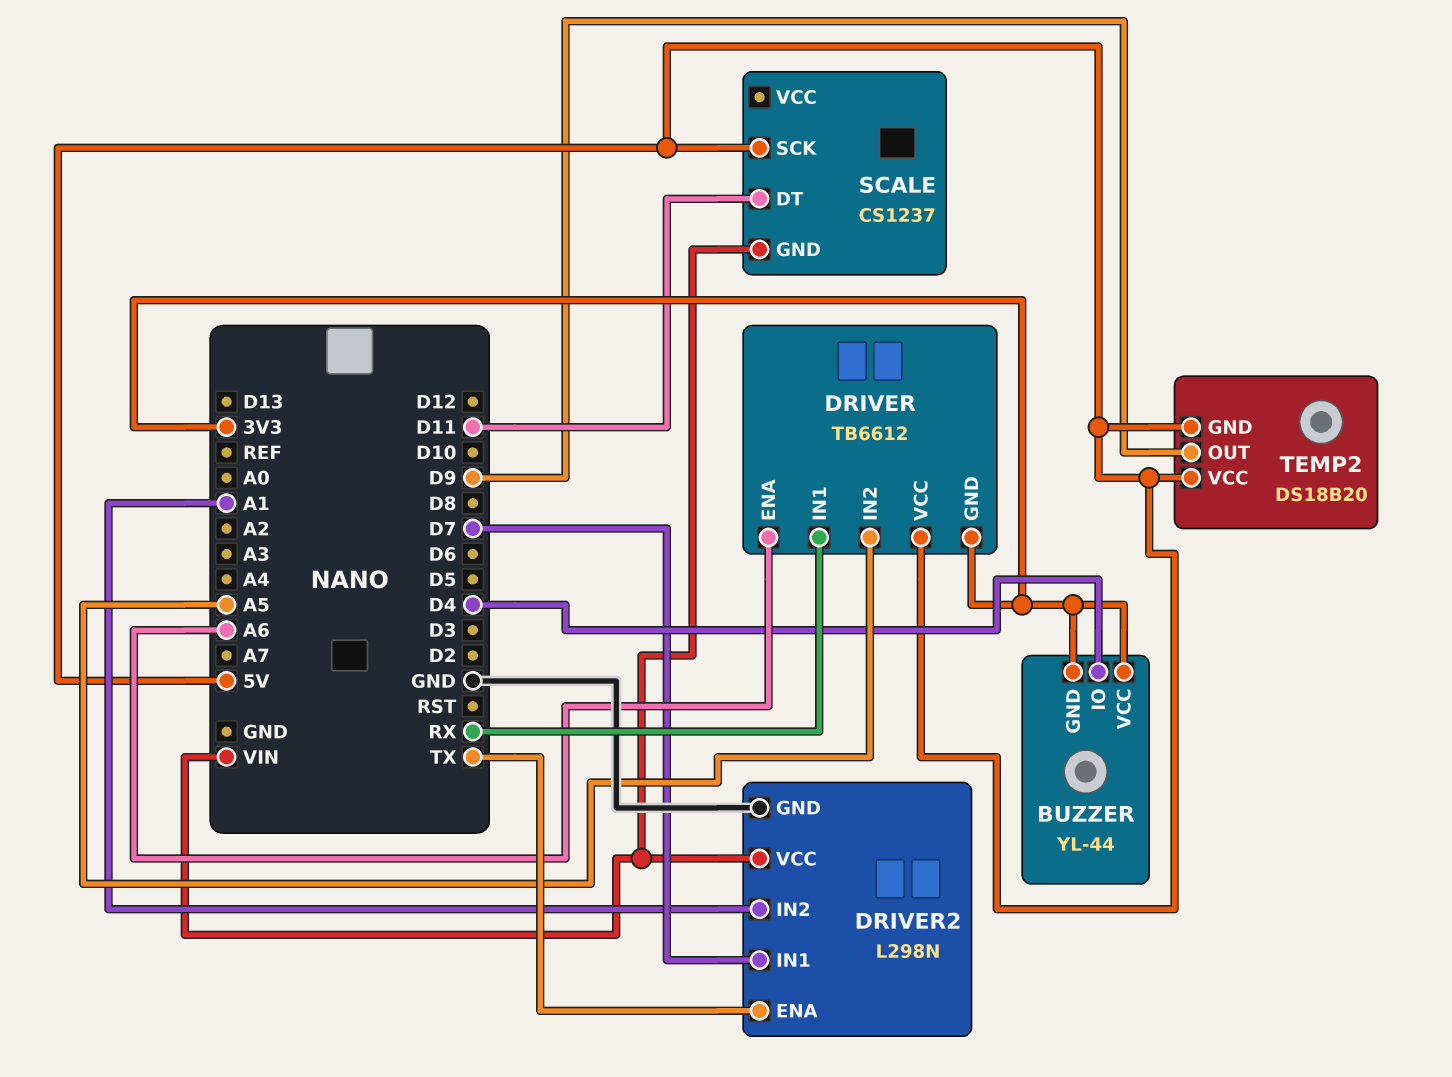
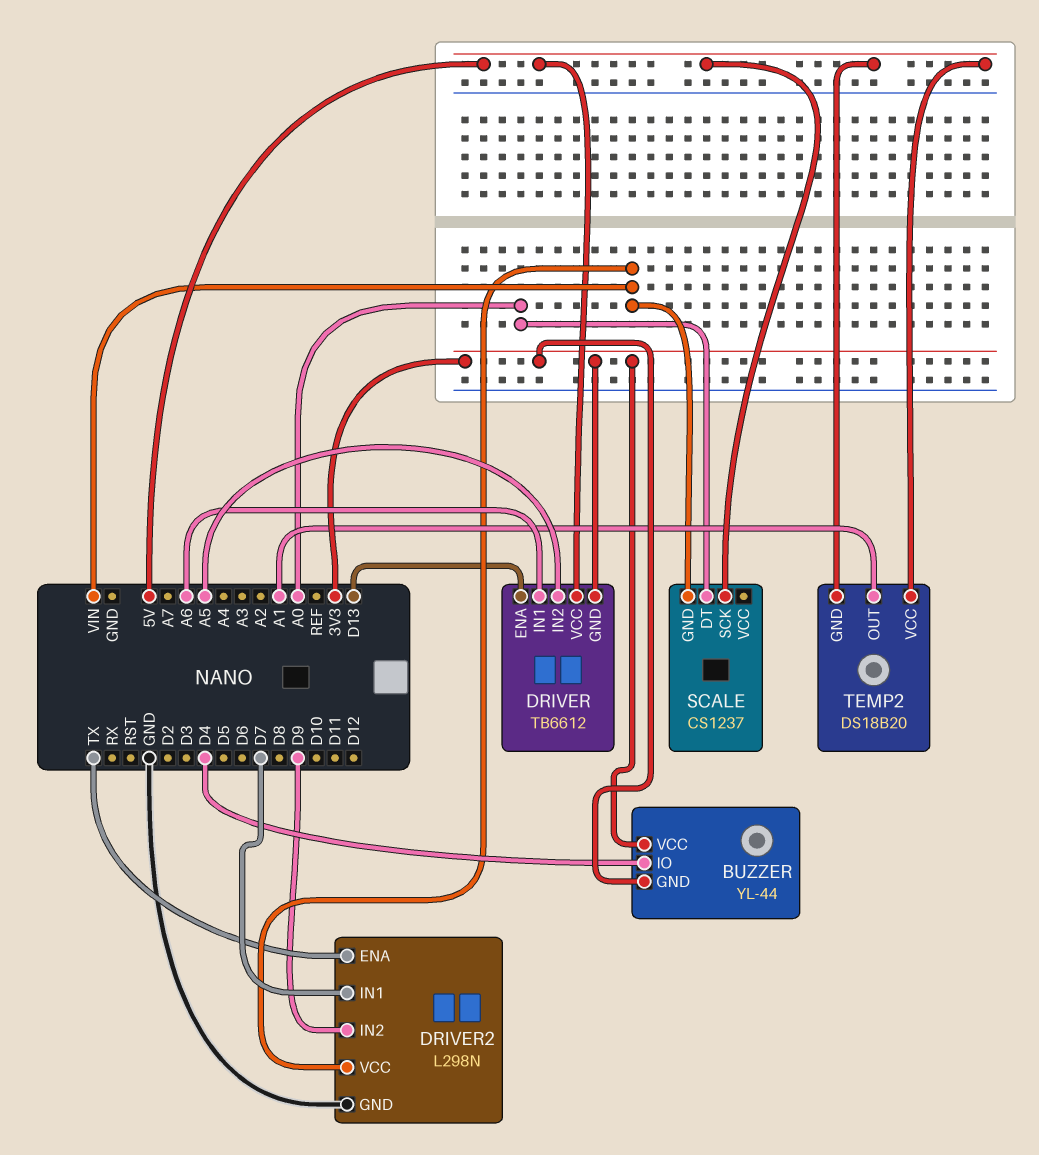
DRIVER pin ENA: A6 -> D13
DRIVER pin IN1: RX -> A6
DRIVER2 pin IN2: A1 -> D9
SCALE pin DT: D11 -> A0
TEMP2 pin OUT: D9 -> A1

